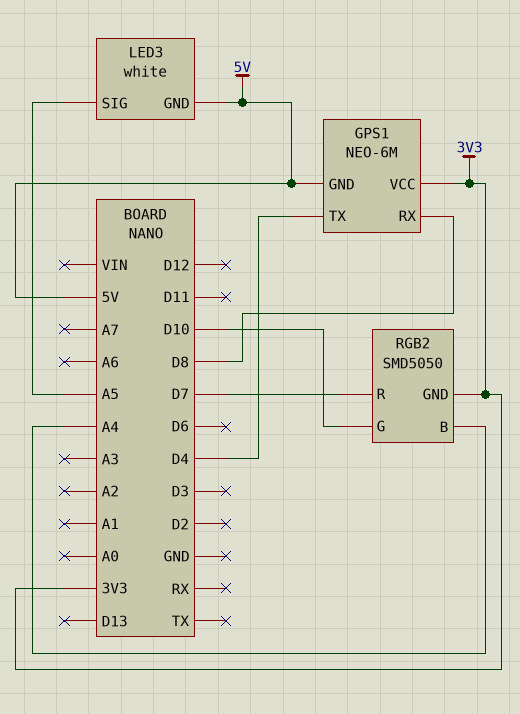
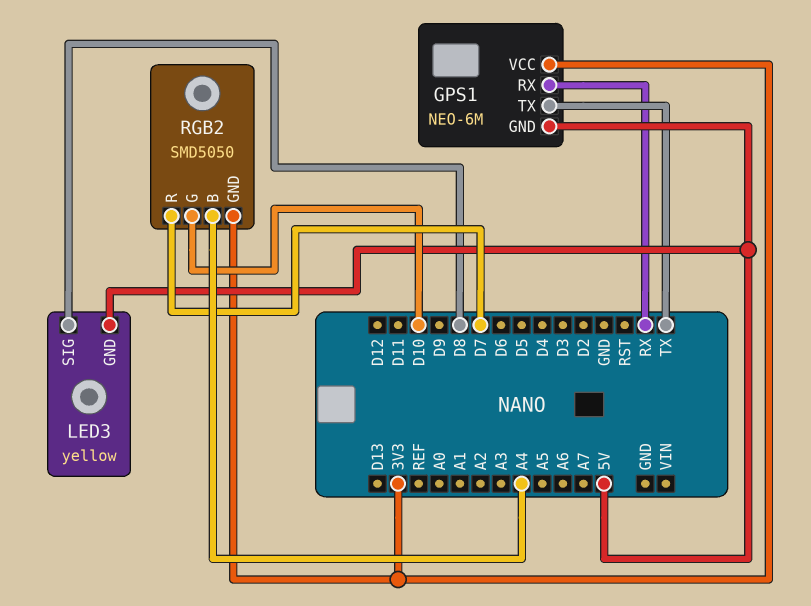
GPS1 pin RX: D8 -> RX
GPS1 pin TX: D4 -> TX
LED3: white -> yellow
LED3 pin SIG: A5 -> D8

